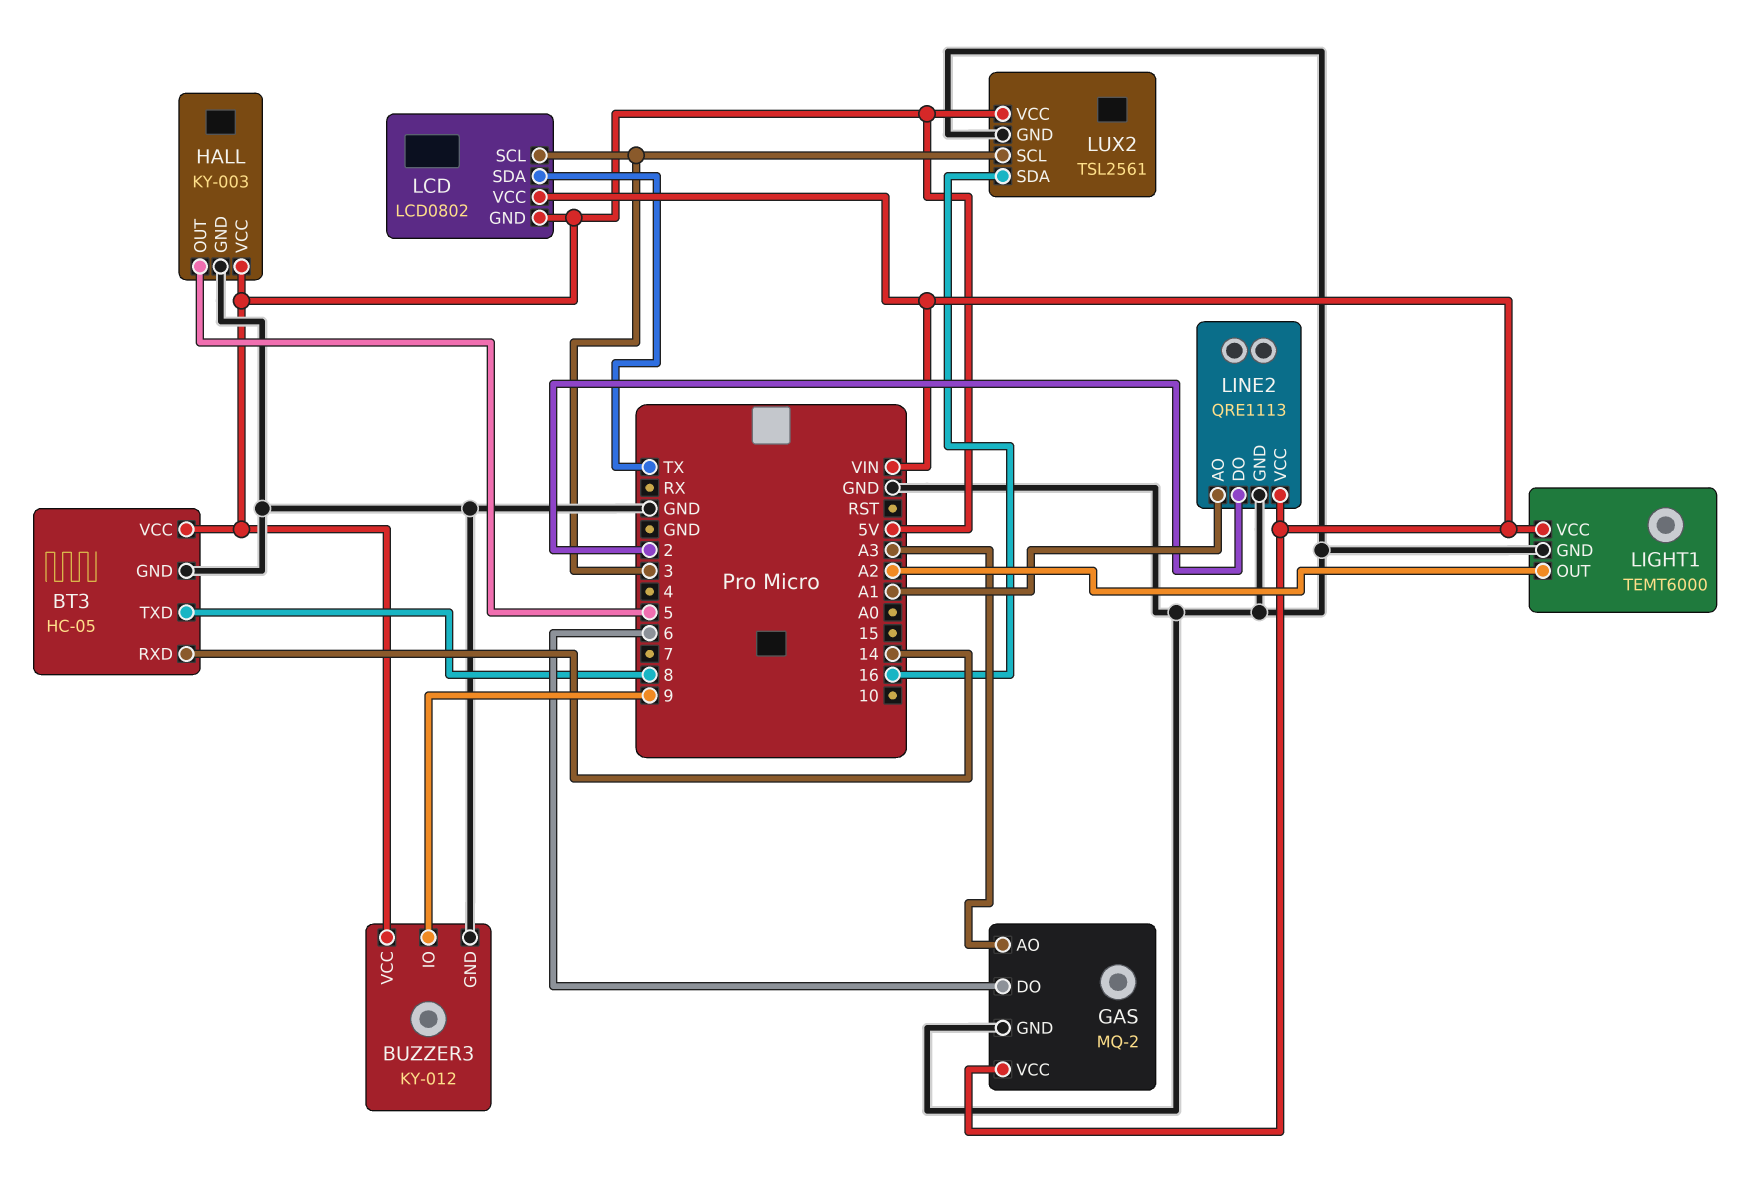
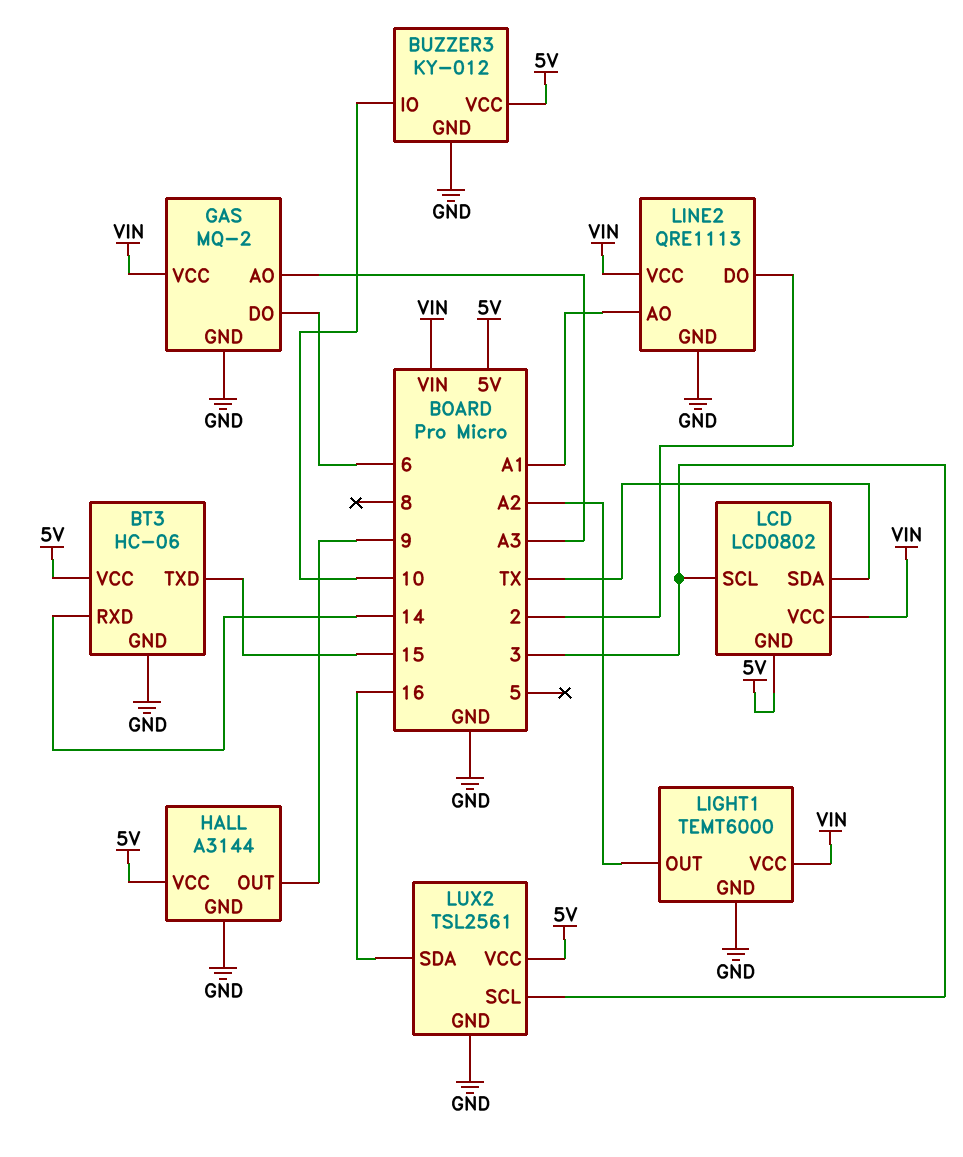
BT3: HC-05 -> HC-06
BT3 pin TXD: 8 -> 15
BUZZER3 pin IO: 9 -> 10
HALL: KY-003 -> A3144
HALL pin OUT: 5 -> 9

